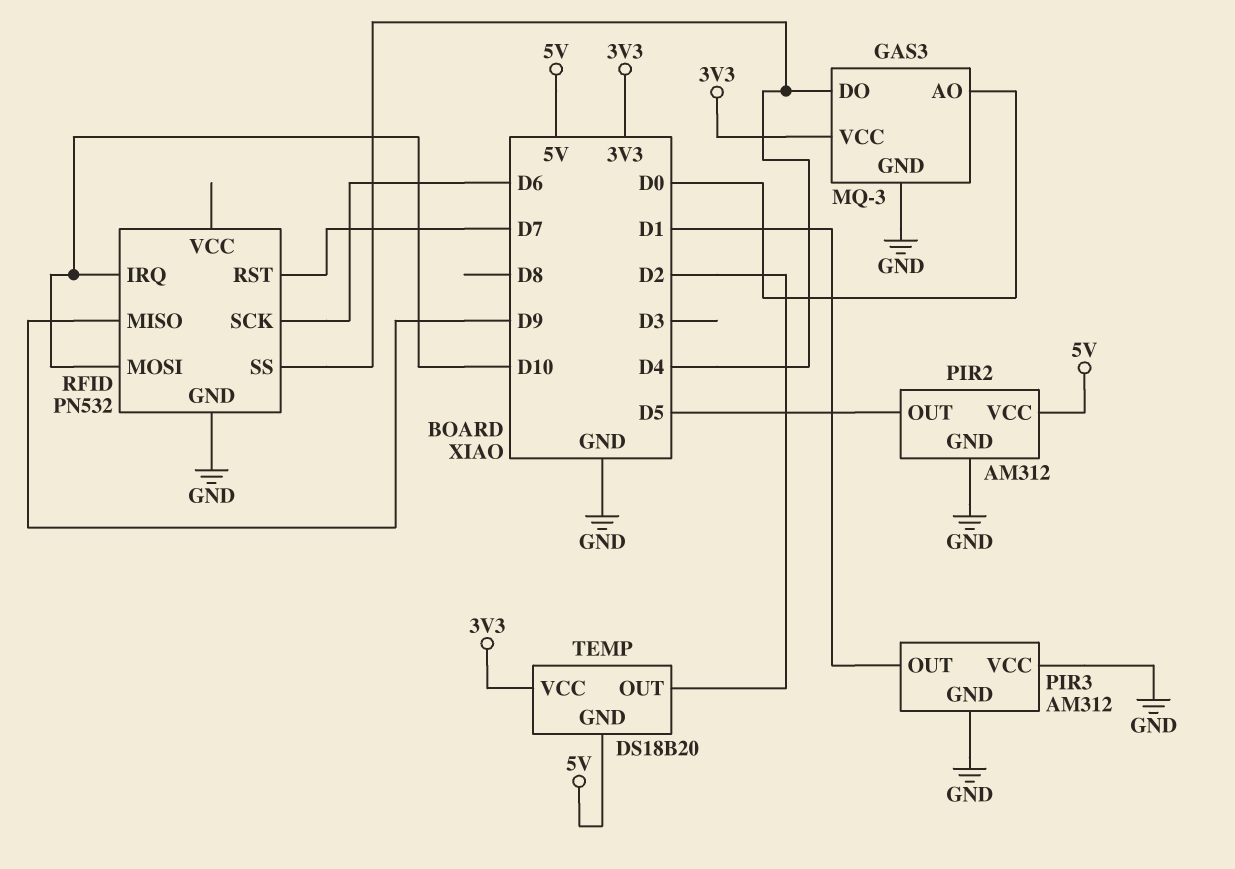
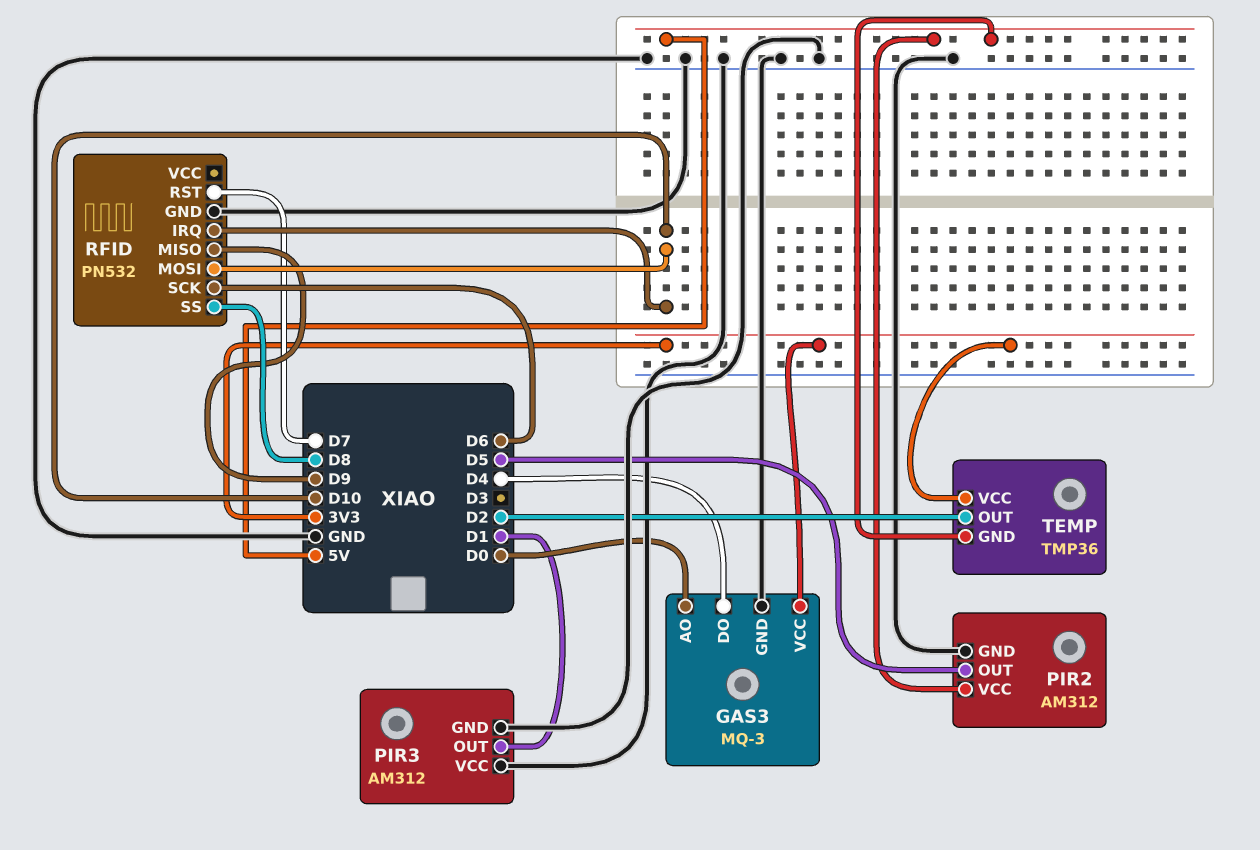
RFID pin SS: D4 -> D8
TEMP: DS18B20 -> TMP36

